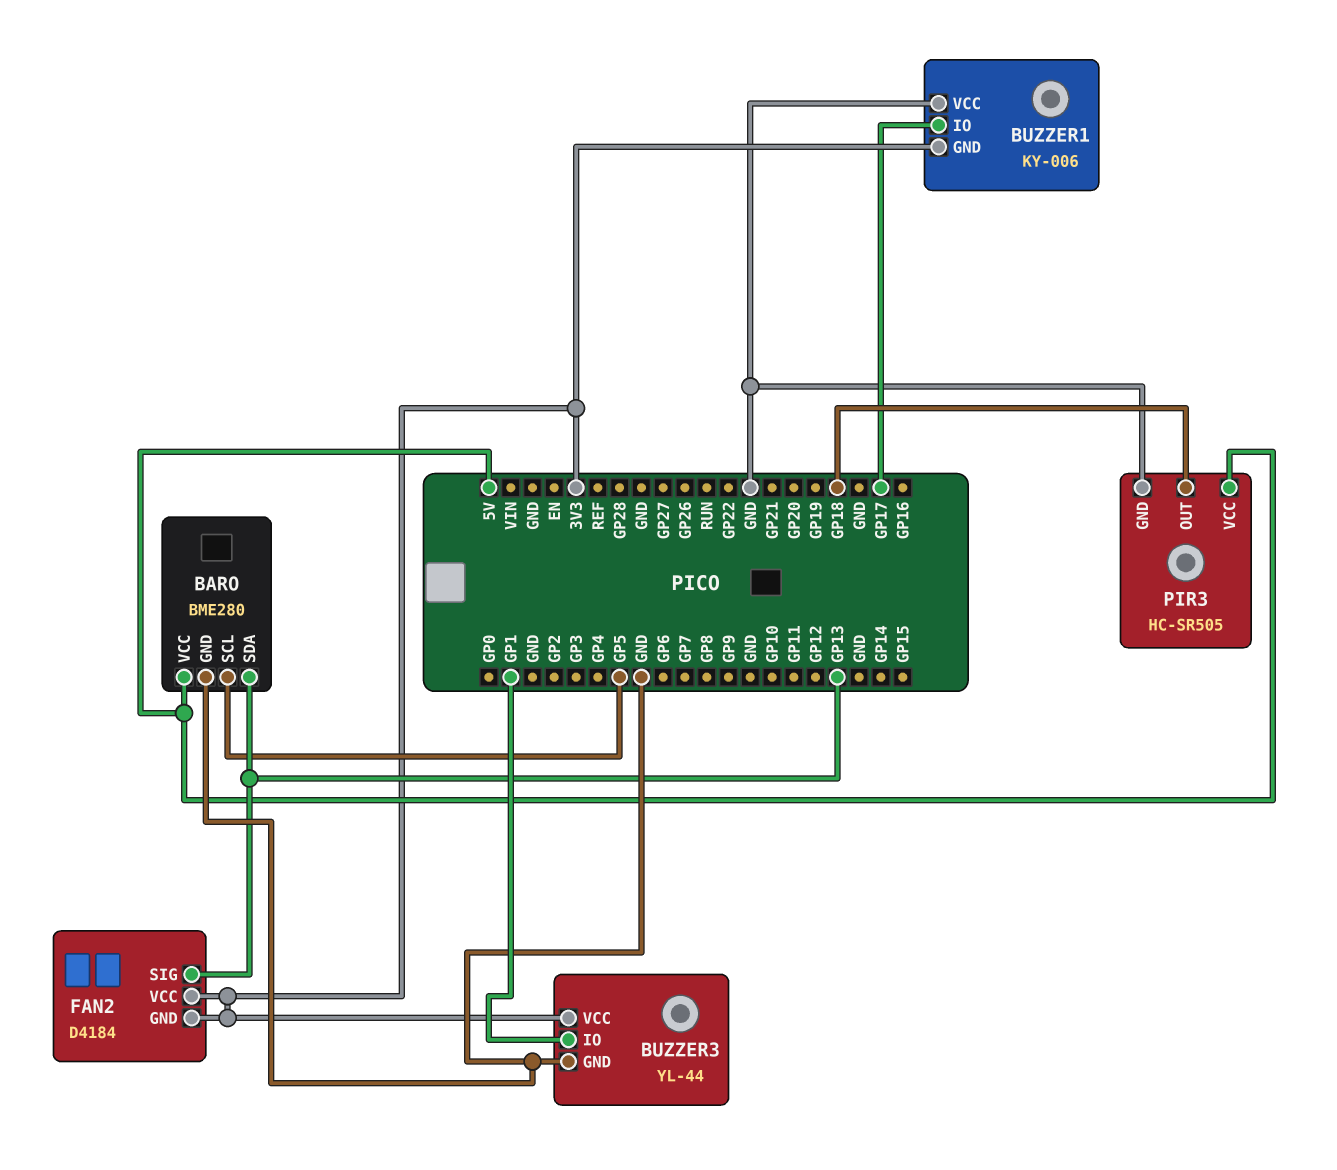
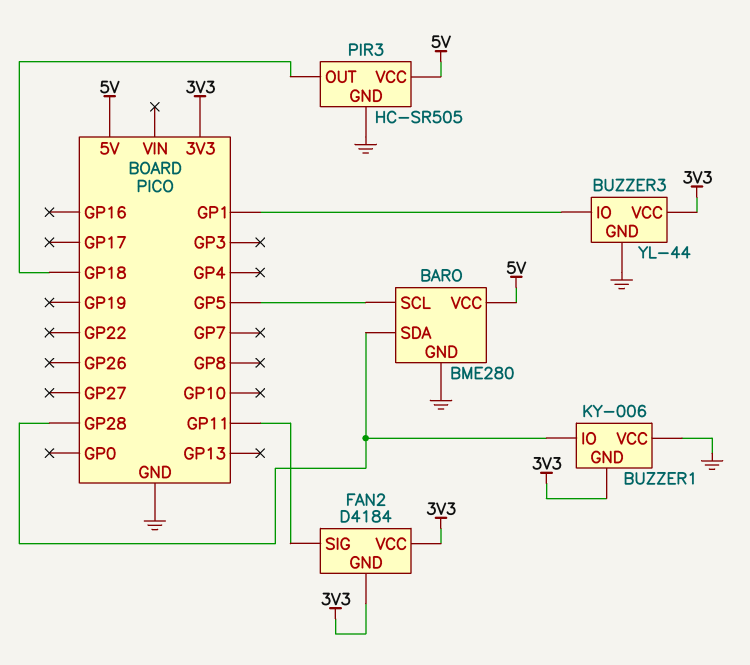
BARO pin SDA: GP13 -> GP28
BUZZER1 pin IO: GP17 -> GP28
FAN2 pin SIG: GP13 -> GP11

